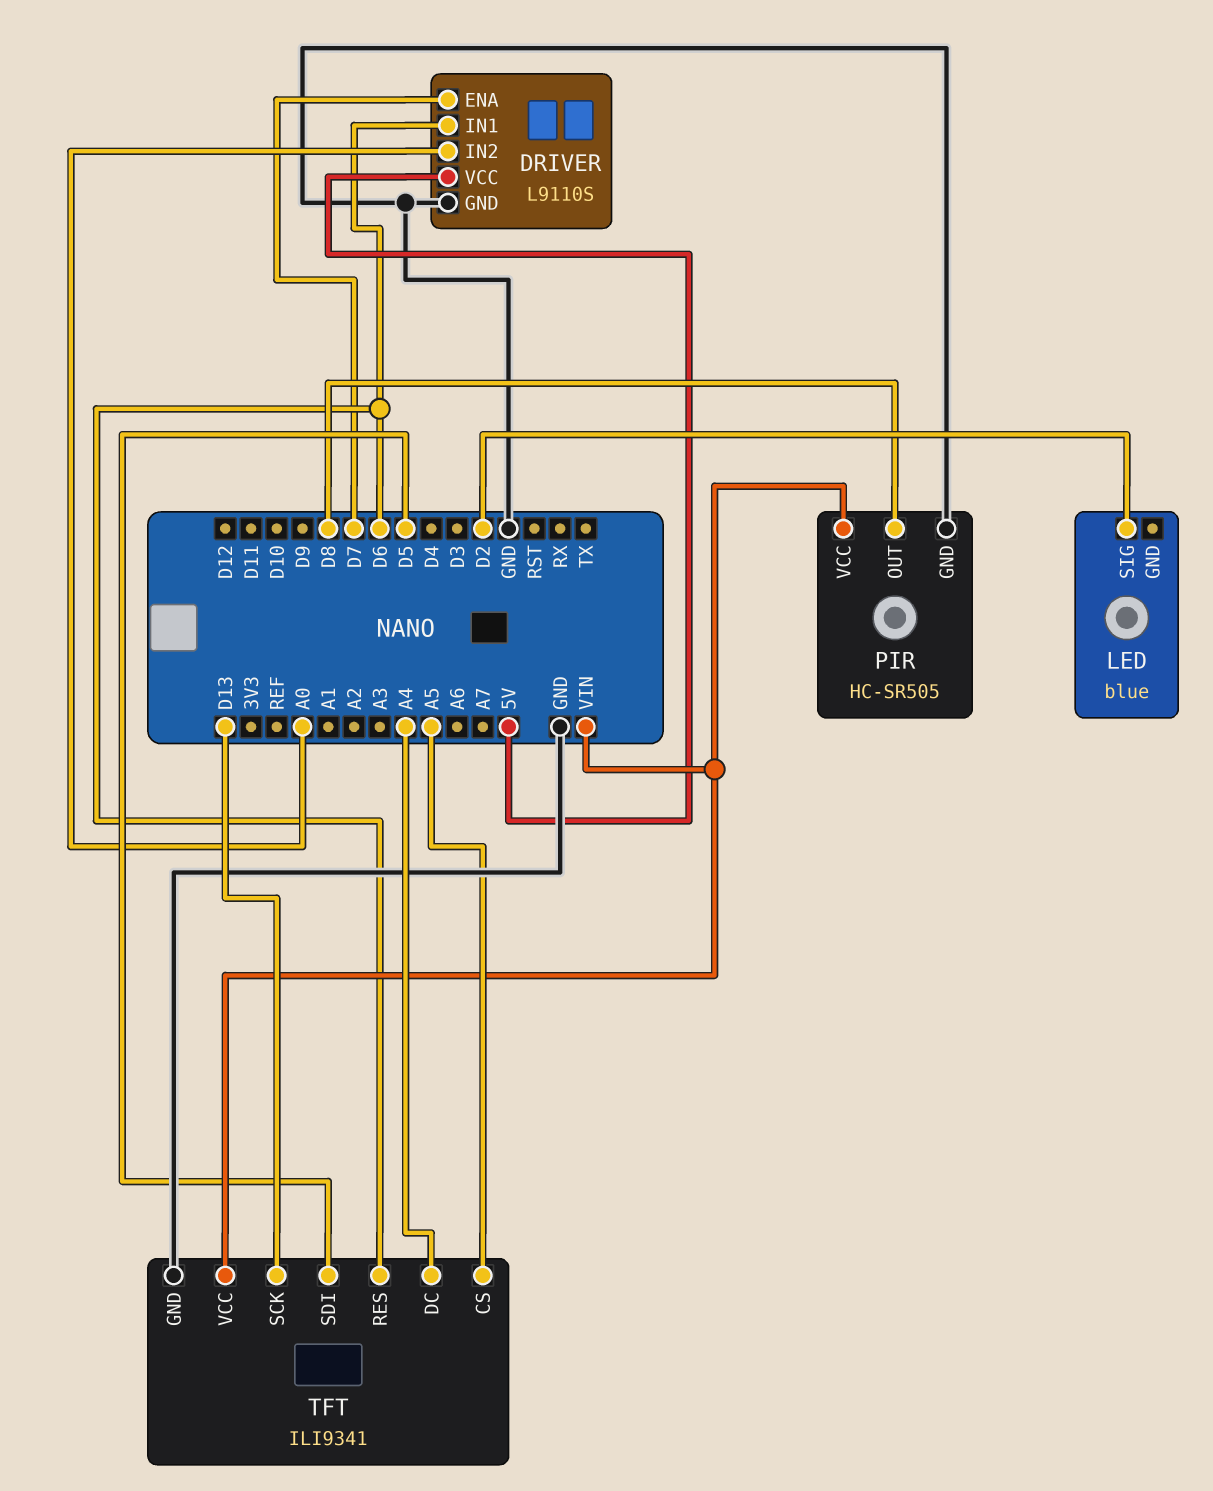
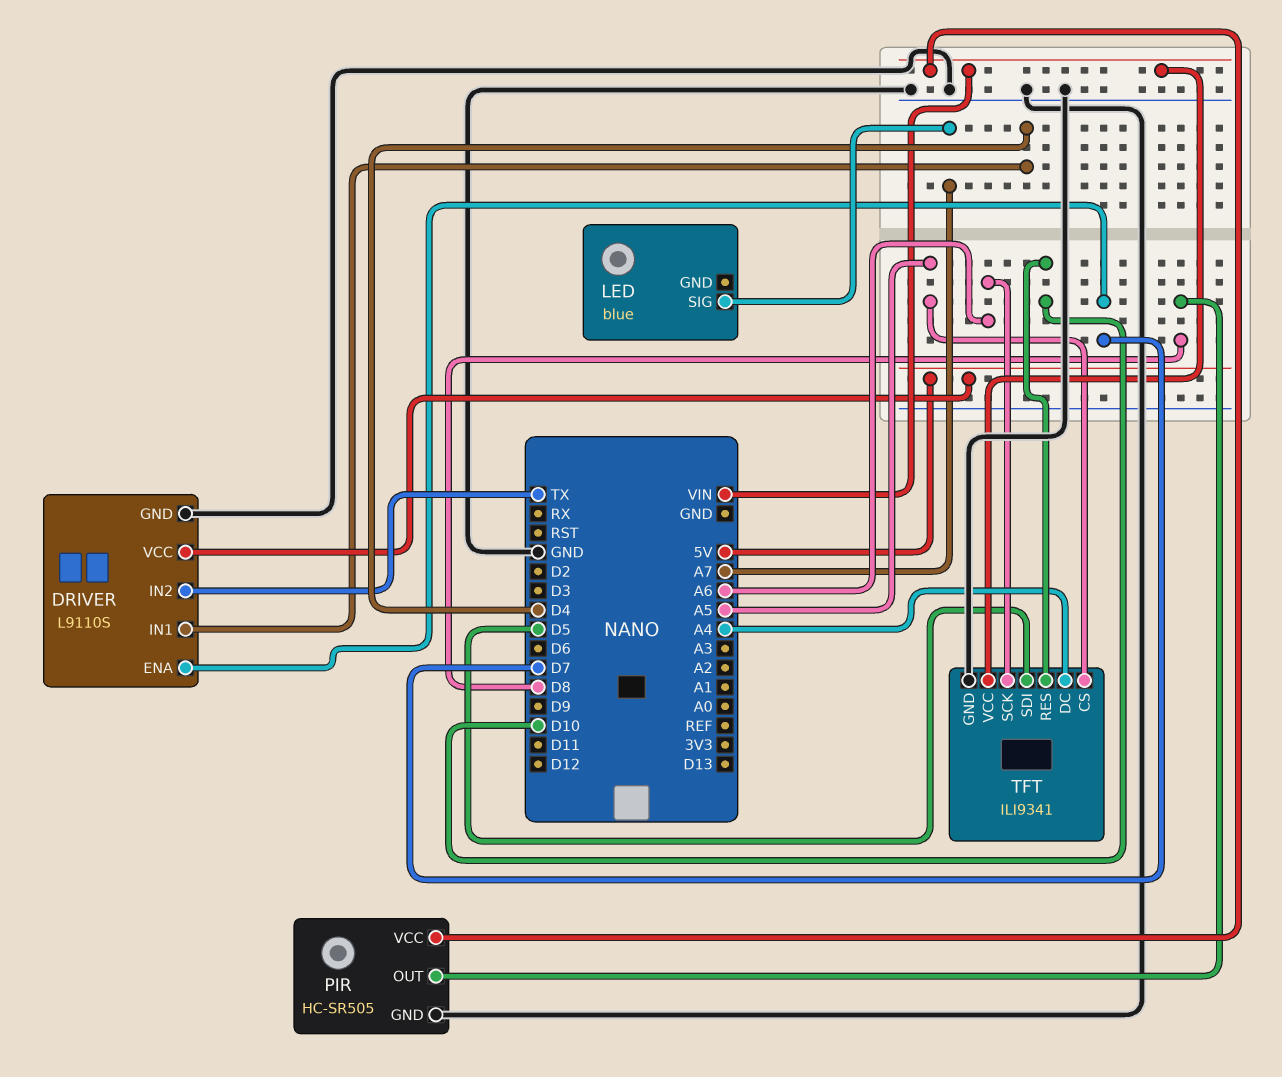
DRIVER pin IN1: D6 -> D4
DRIVER pin IN2: A0 -> TX
LED pin SIG: D2 -> A7
TFT pin RES: D6 -> D10
TFT pin SCK: D13 -> A6

